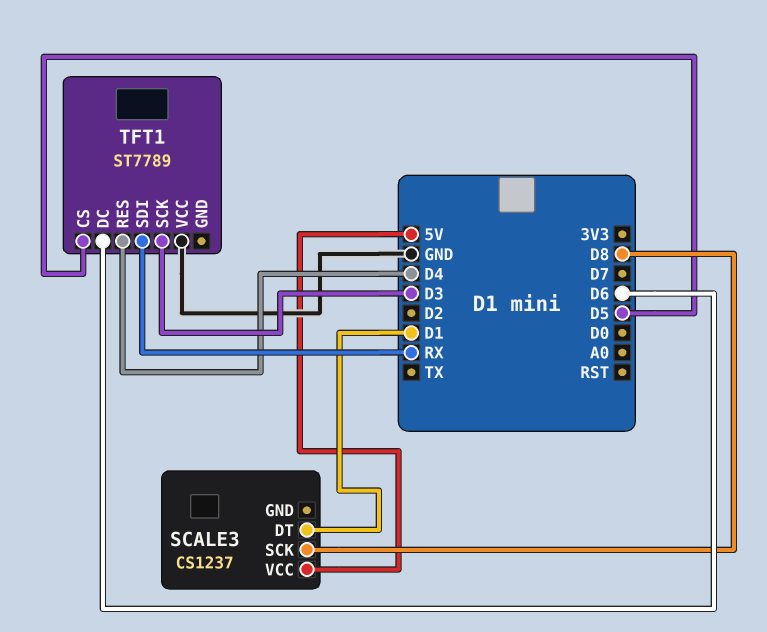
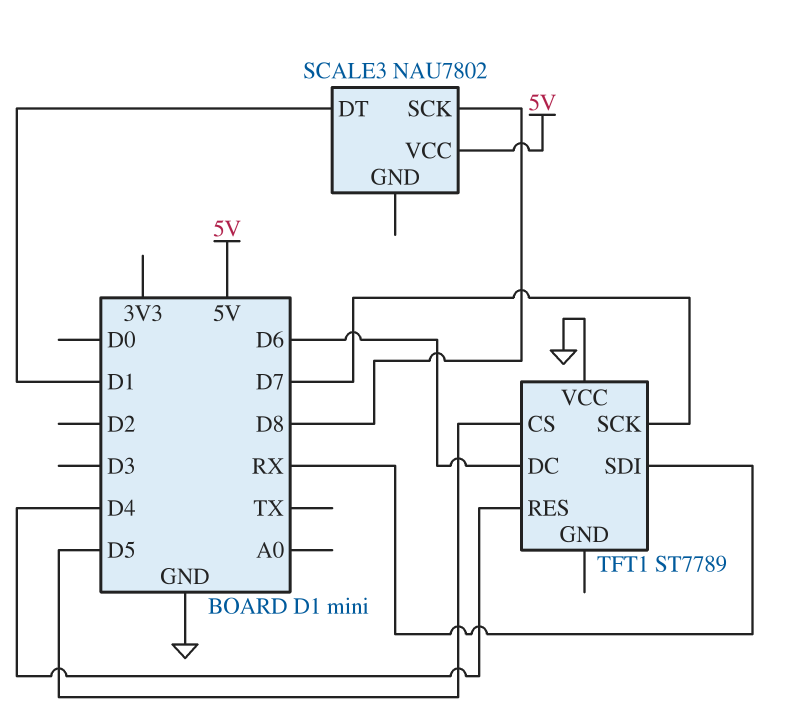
SCALE3: CS1237 -> NAU7802
TFT1 pin SCK: D3 -> D7

